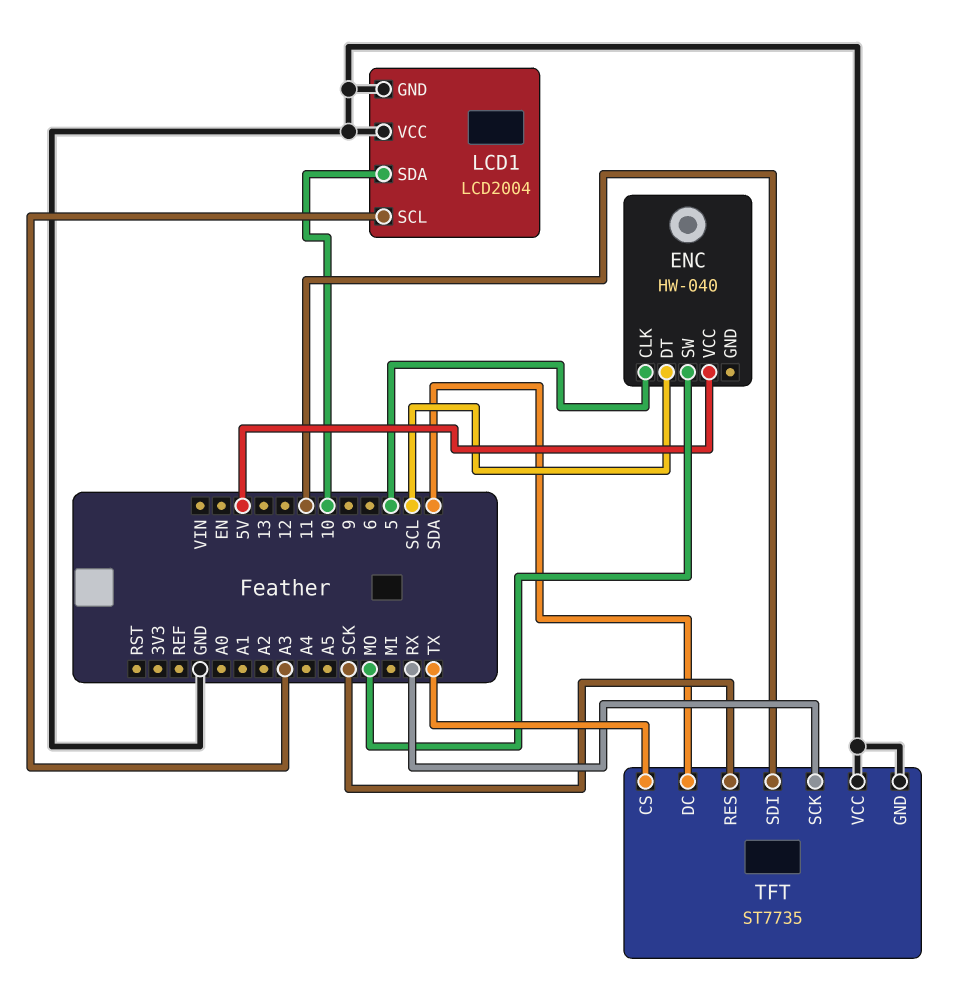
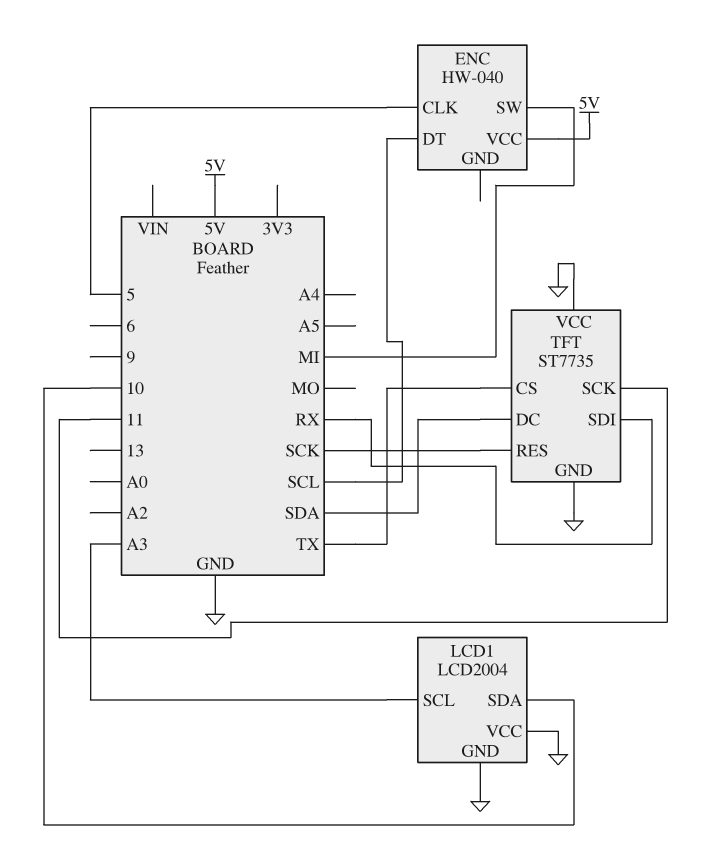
ENC pin SW: MO -> MI
TFT pin SCK: RX -> 11
TFT pin SDI: 11 -> RX

